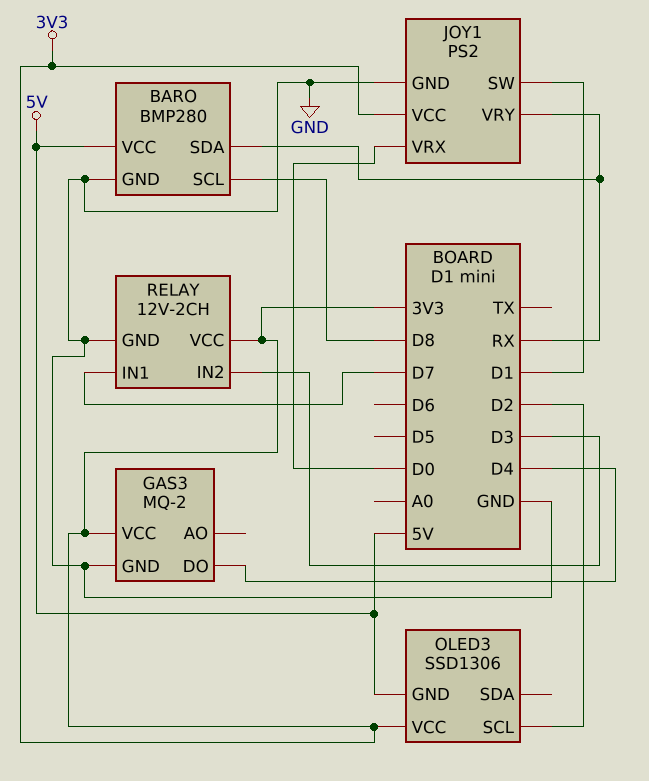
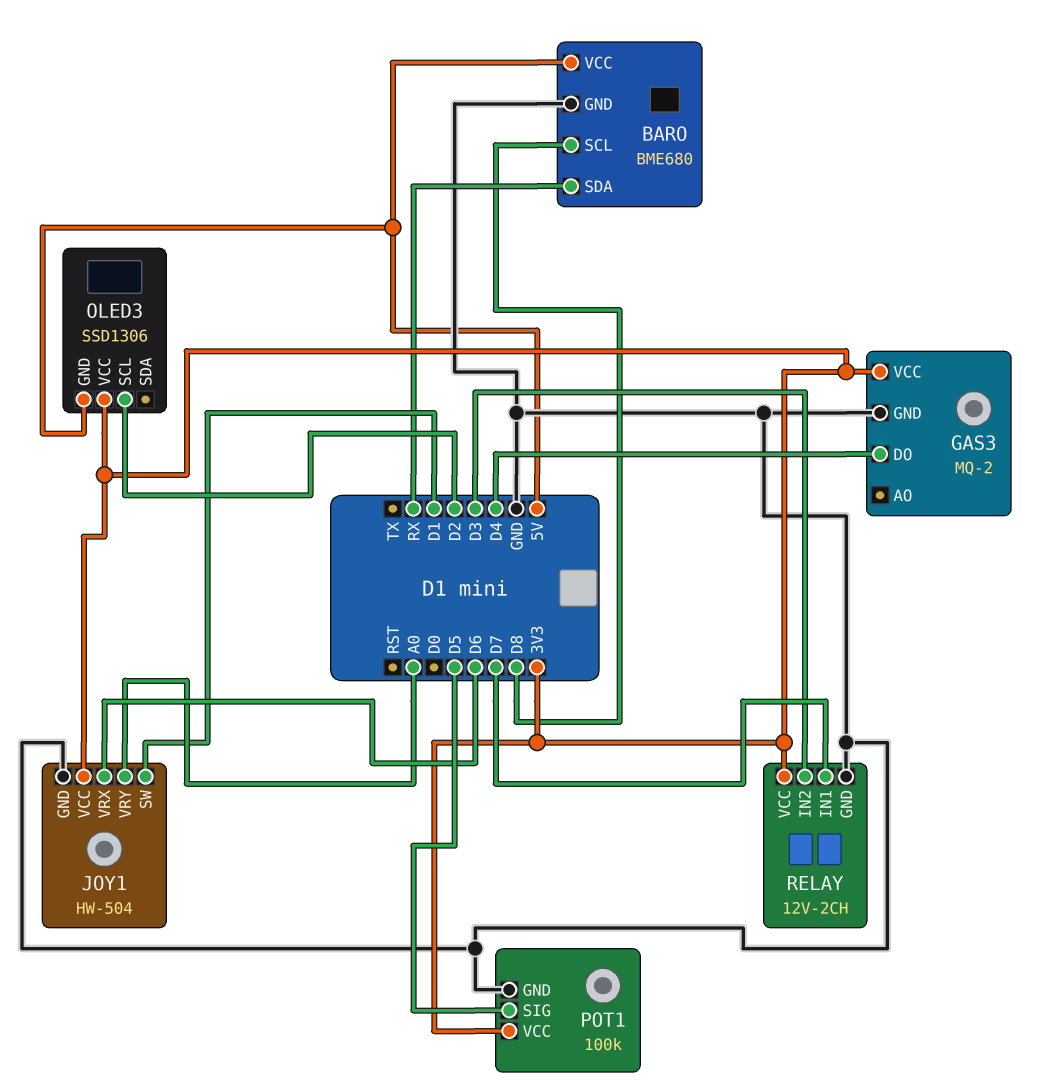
BARO: BMP280 -> BME680
JOY1: PS2 -> HW-504
JOY1 pin VRX: D0 -> D6
JOY1 pin VRY: RX -> A0
POT1: none -> 100k
POT1 pin GND: none -> GND
POT1 pin SIG: none -> D5
POT1 pin VCC: none -> 3V3

